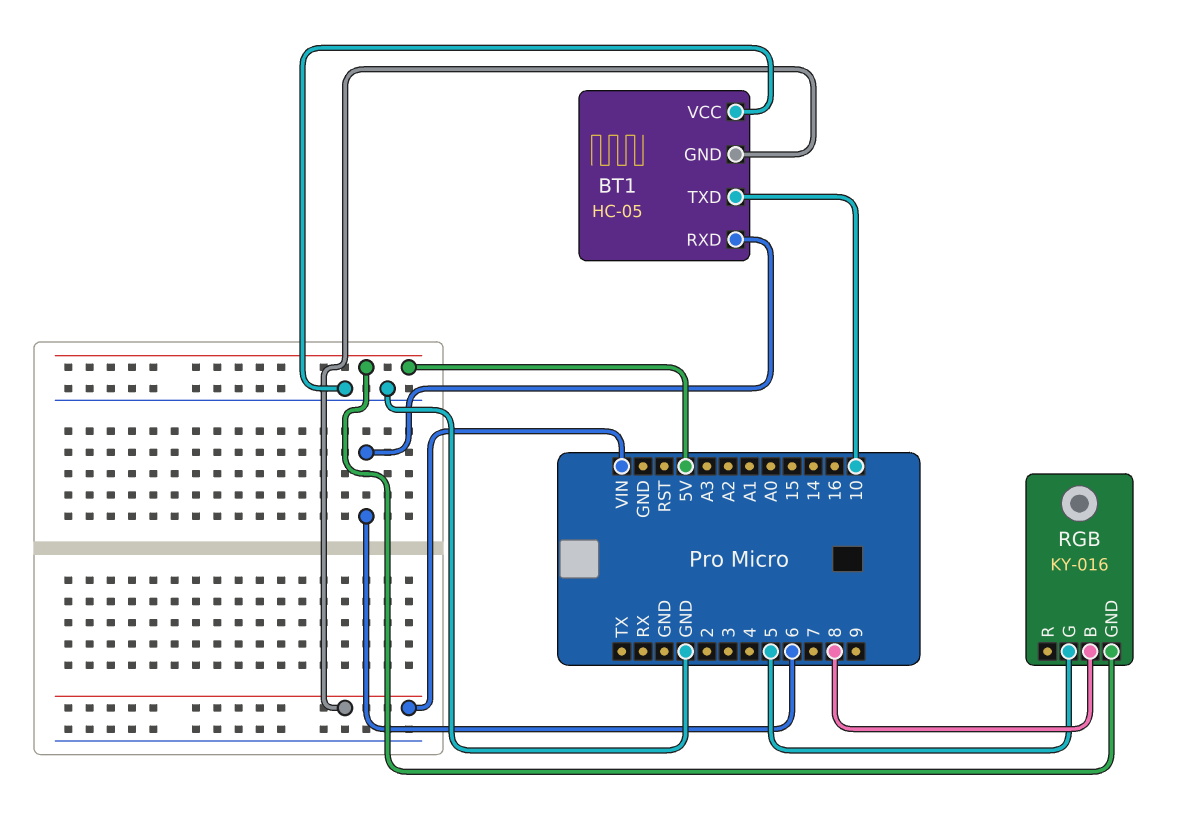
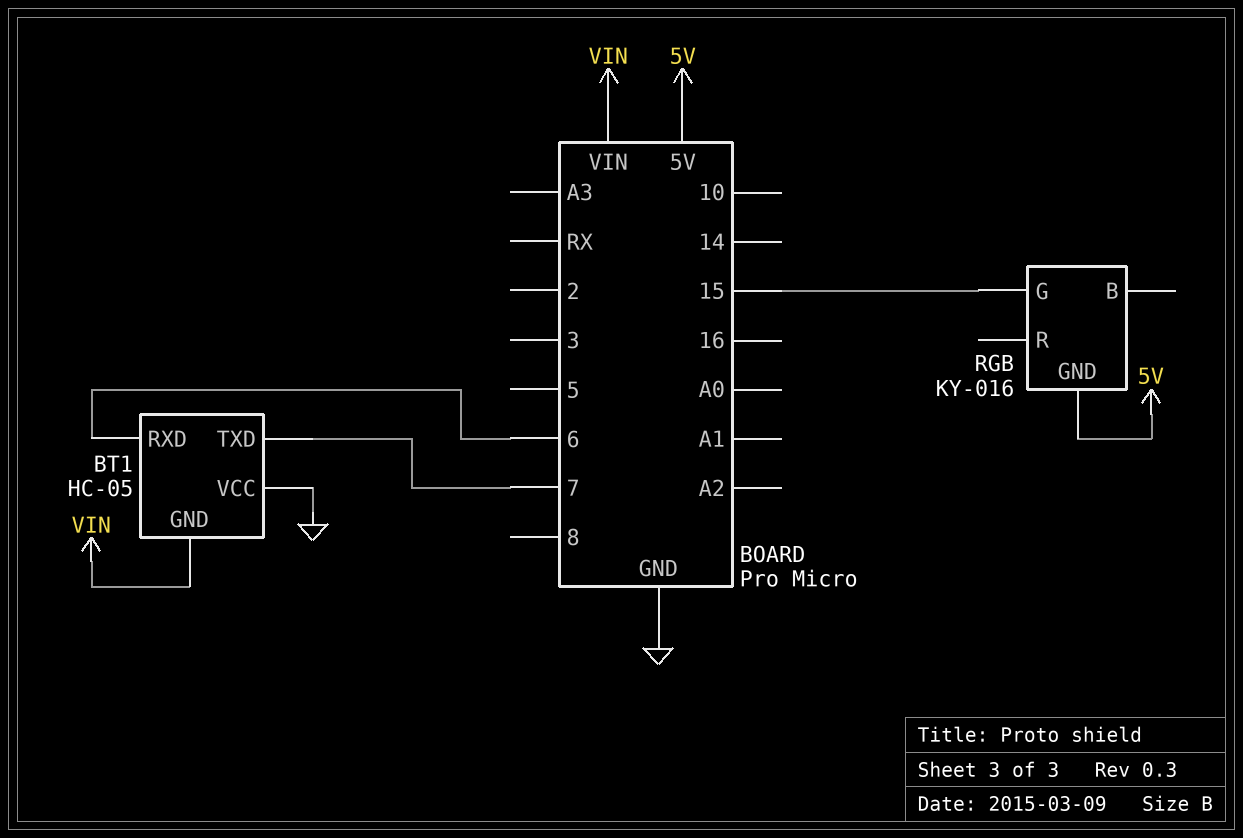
BT1 pin TXD: 10 -> 7
RGB pin B: 8 -> none
RGB pin G: 5 -> 15

